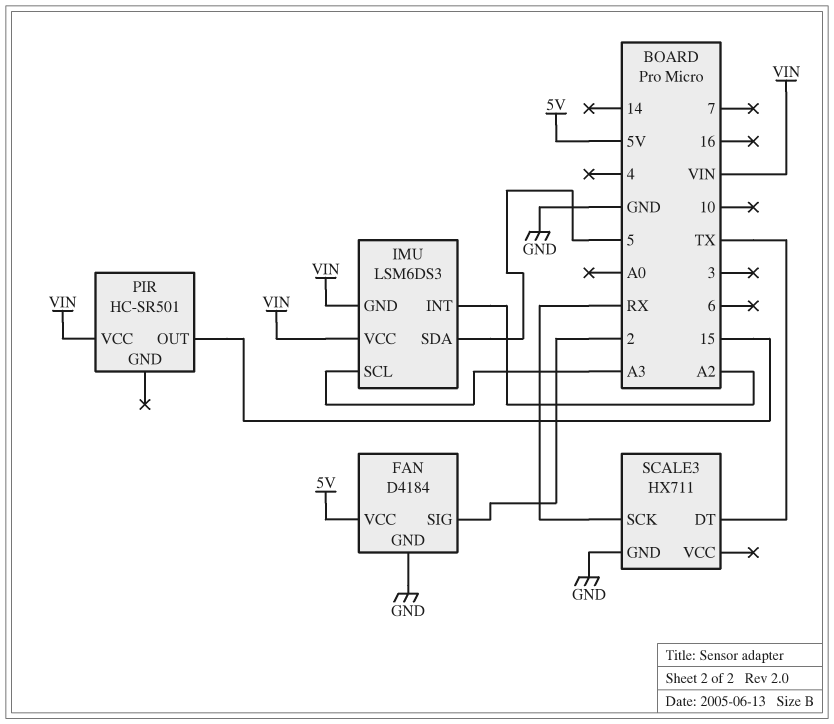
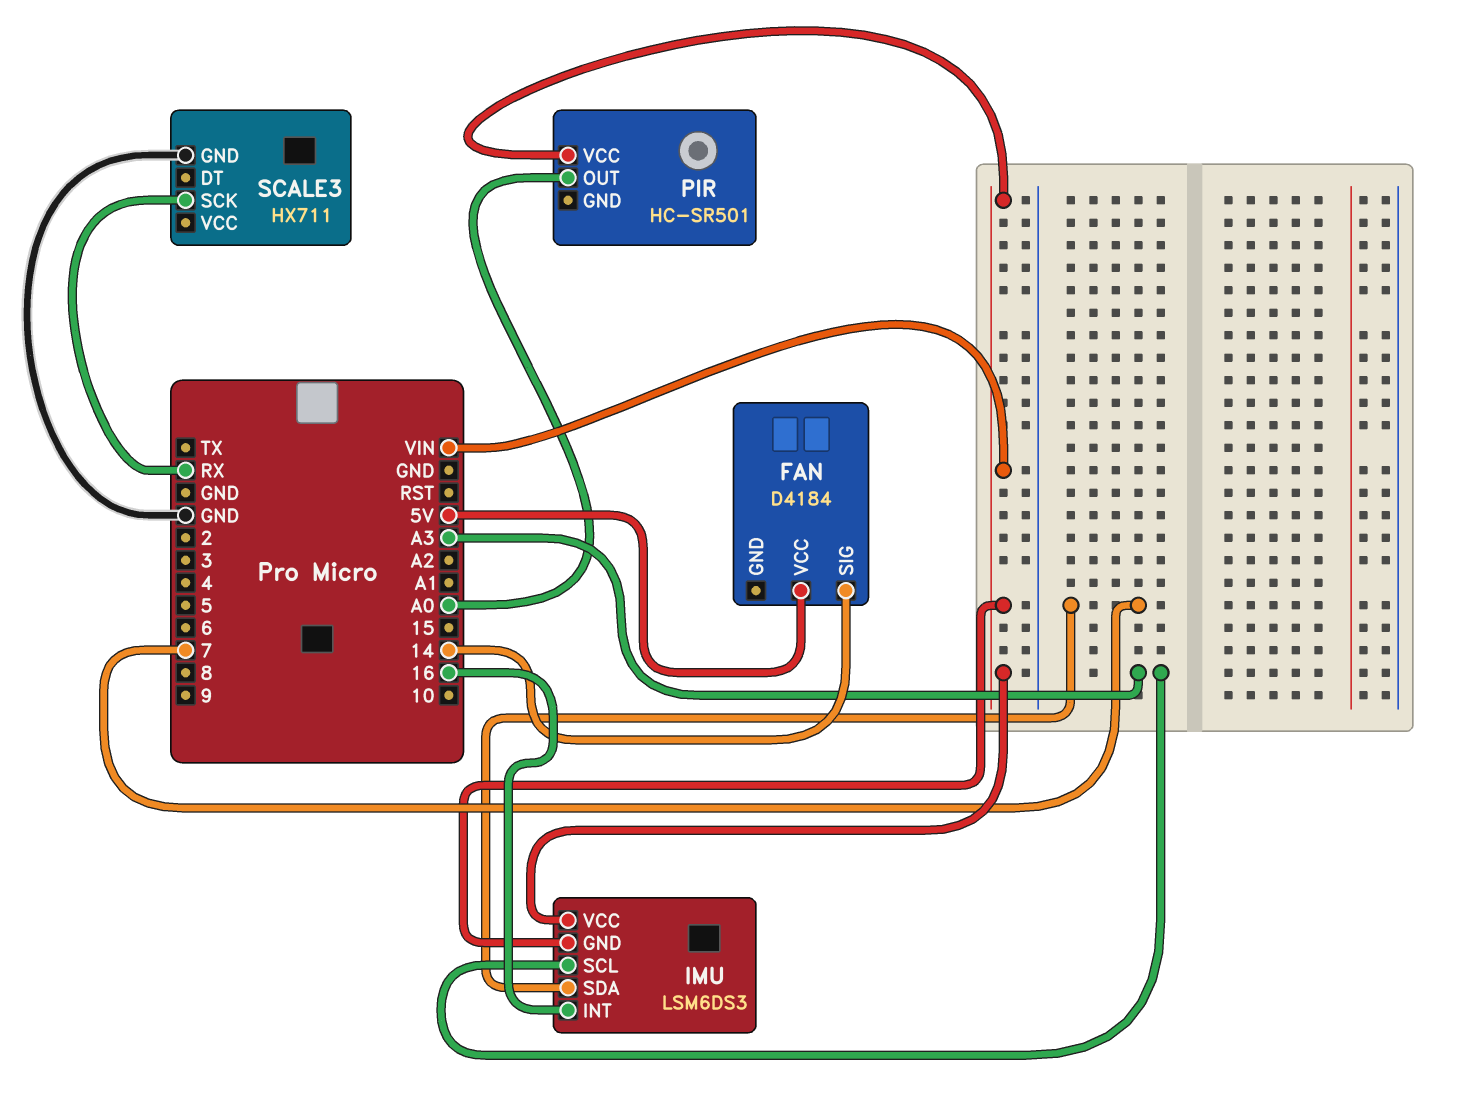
FAN pin GND: GND -> none
FAN pin SIG: 2 -> 14
IMU pin INT: A2 -> 16
IMU pin SDA: 5 -> 7
PIR pin OUT: 15 -> A0
SCALE3 pin DT: TX -> none

